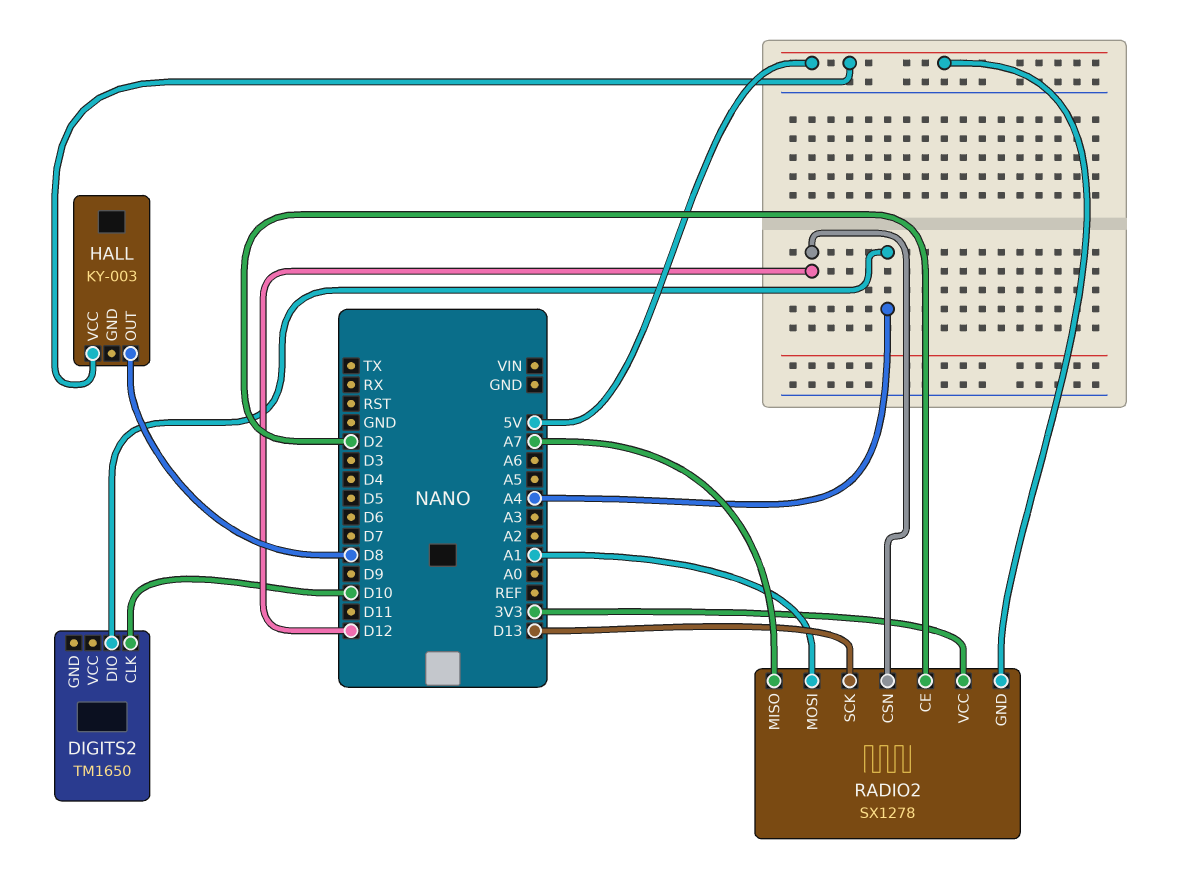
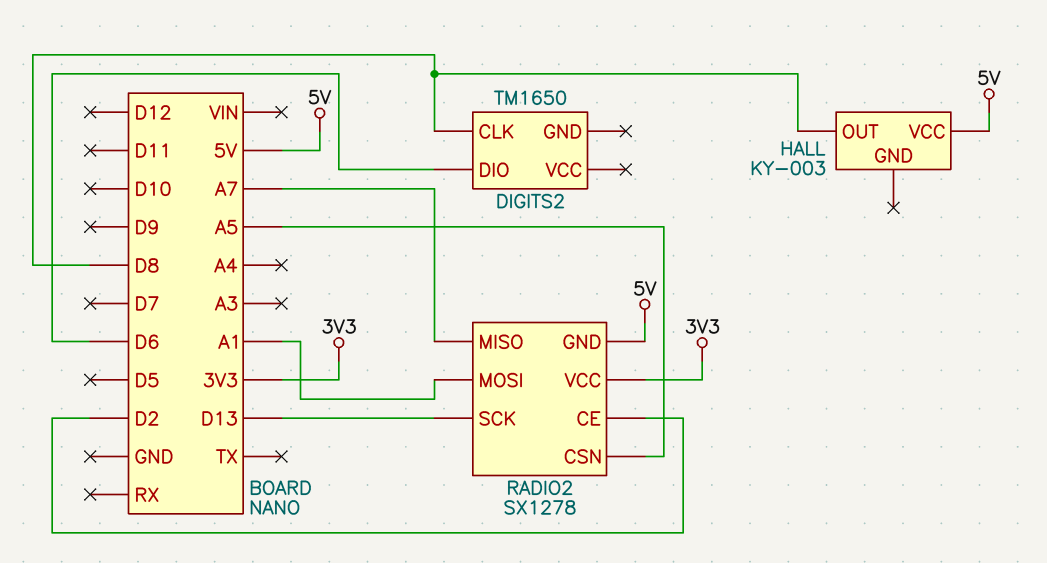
DIGITS2 pin CLK: D10 -> D8
DIGITS2 pin DIO: A4 -> D6
RADIO2 pin CSN: D12 -> A5

